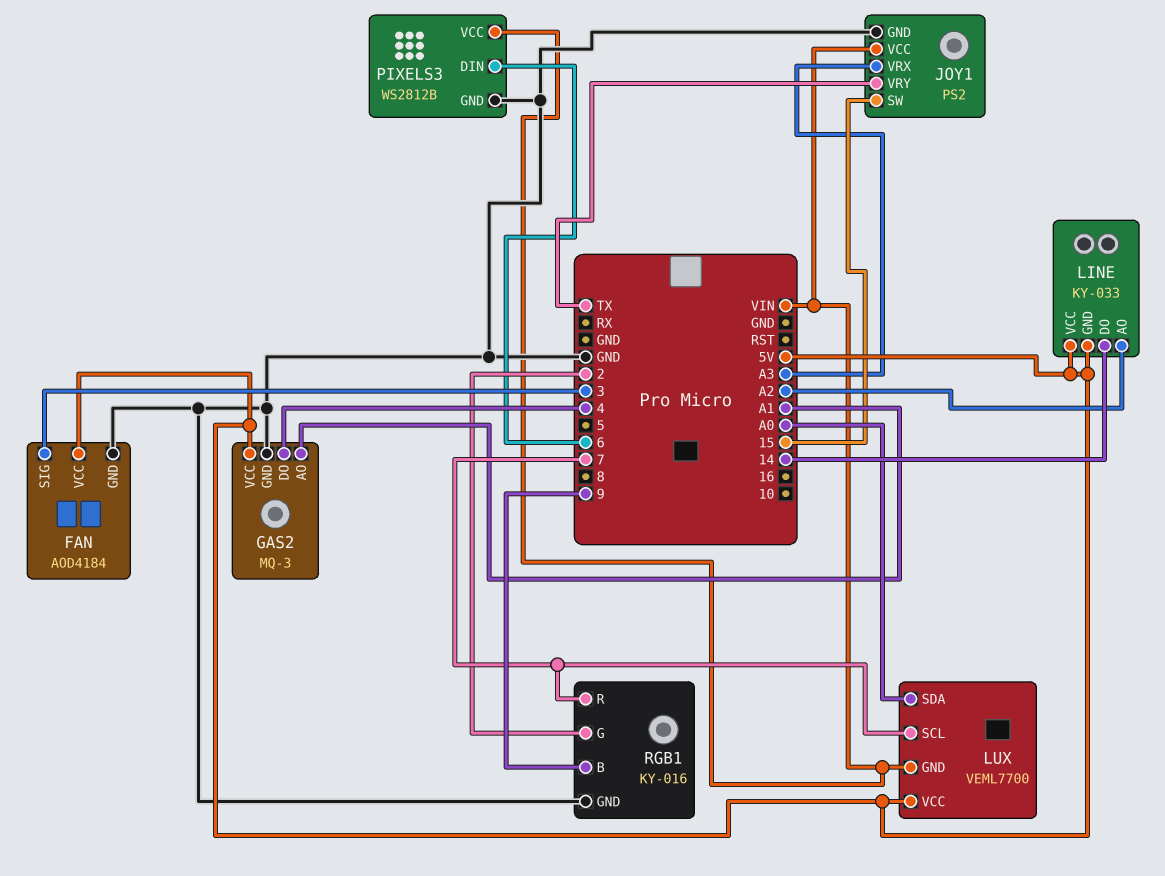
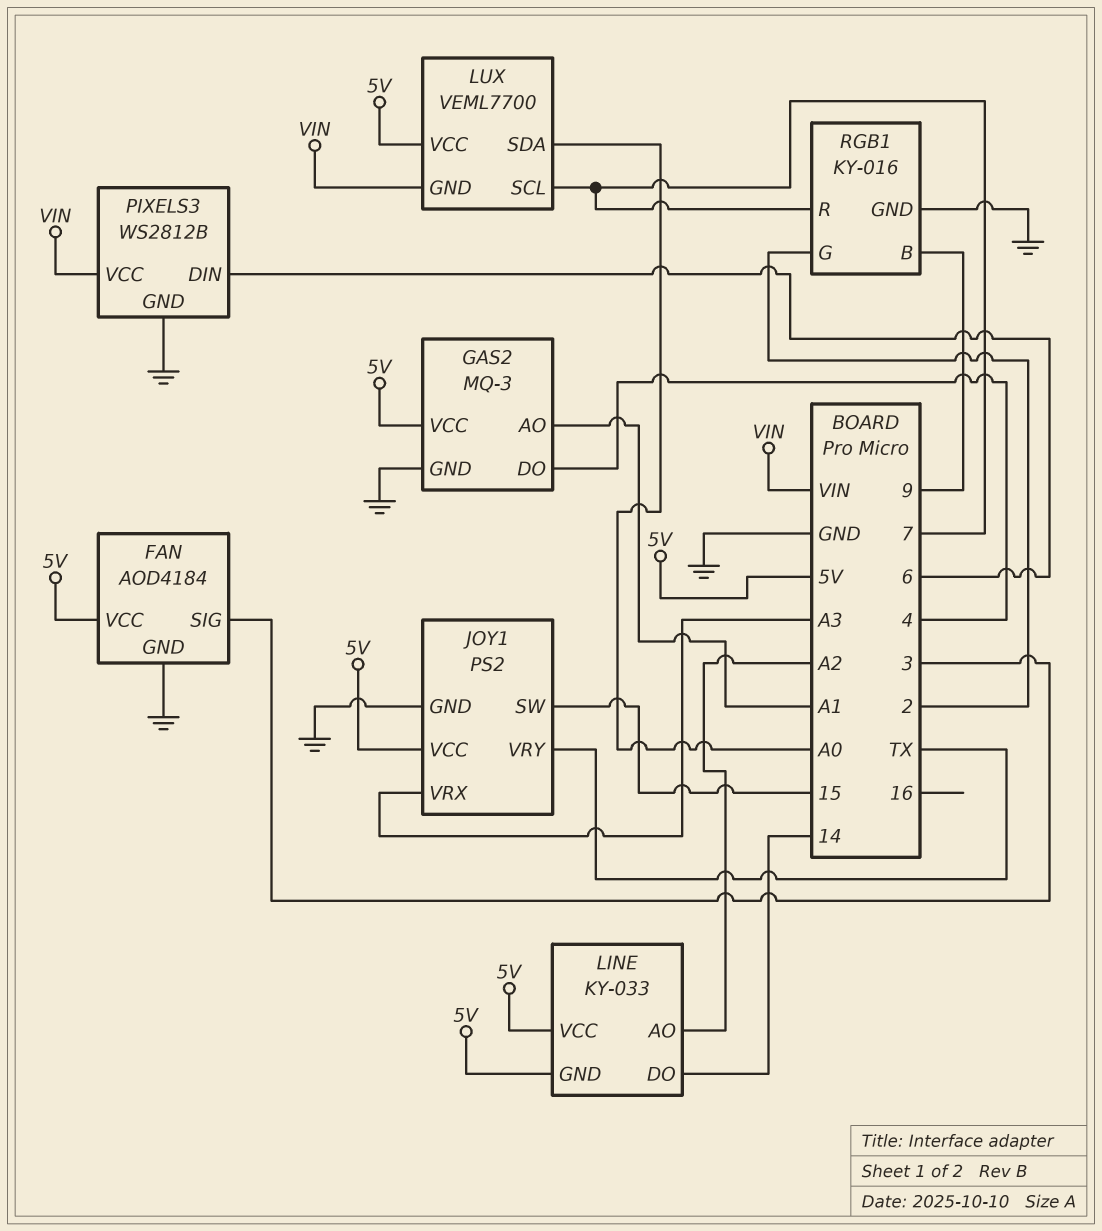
JOY1 pin VCC: VIN -> 5V

